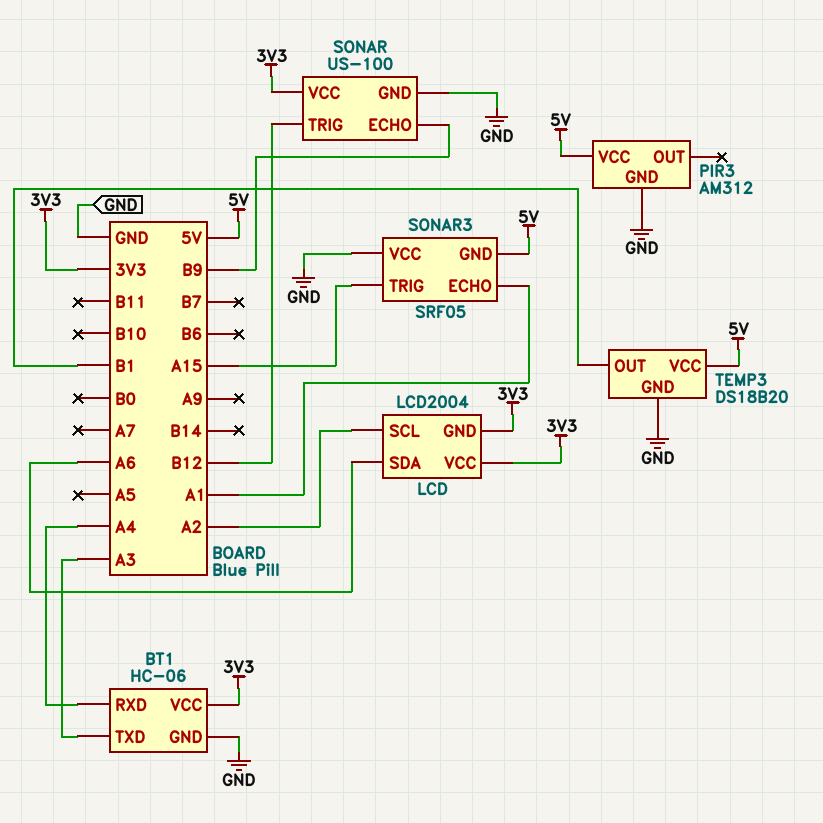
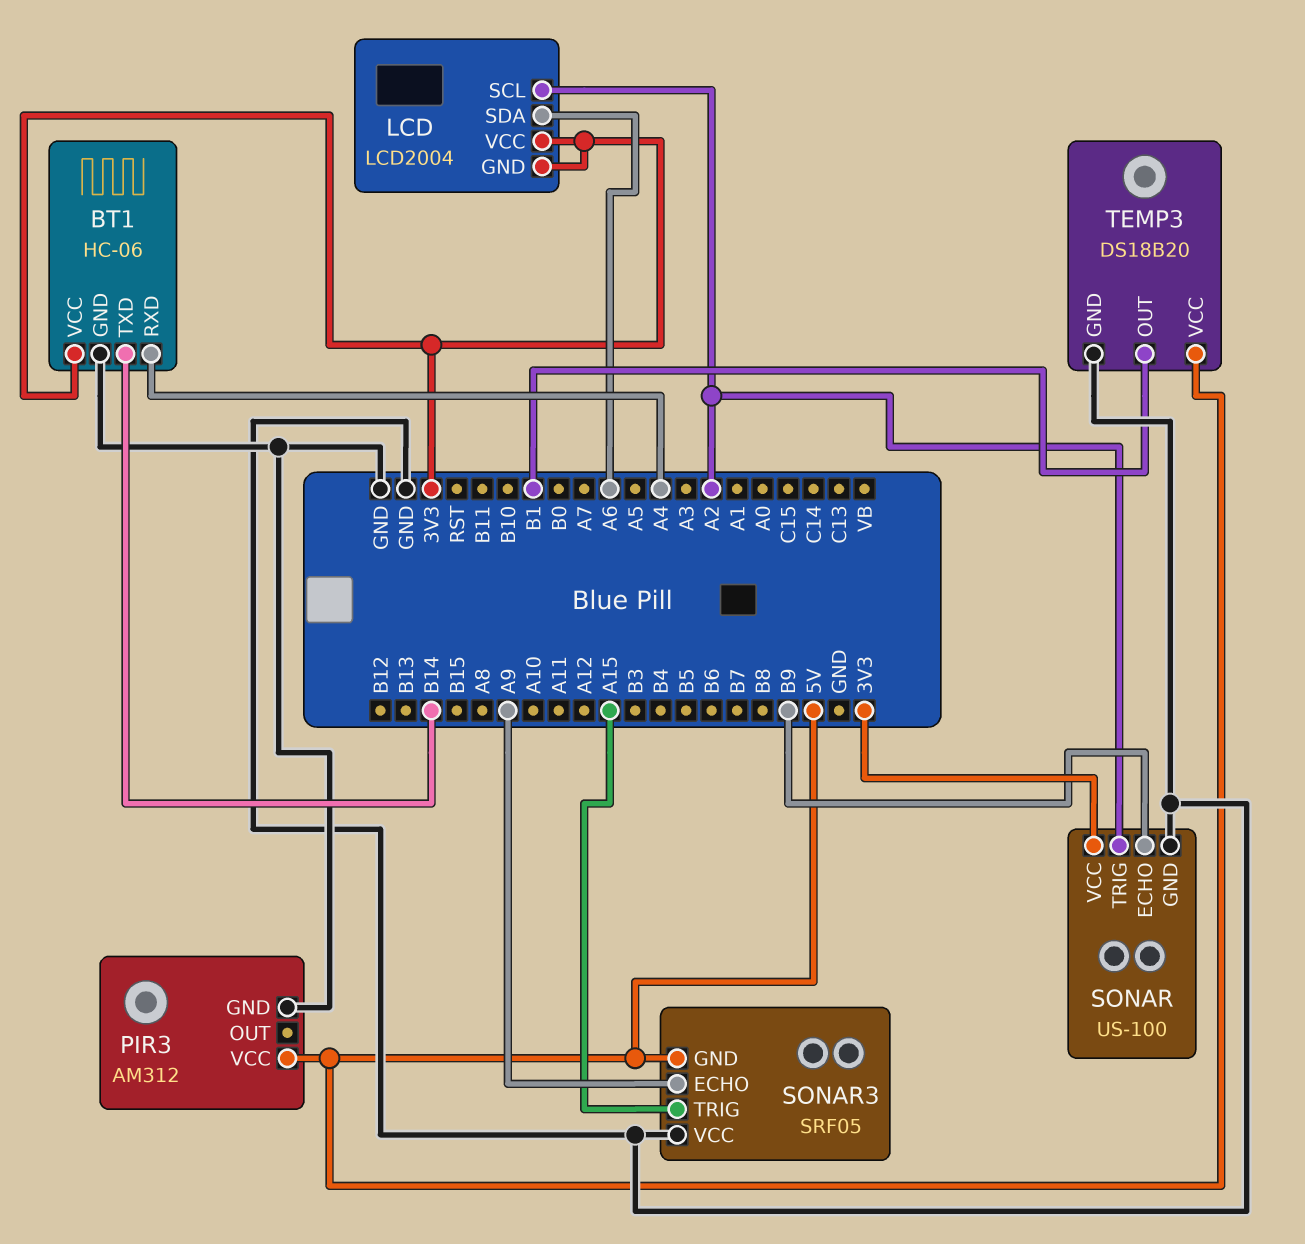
BT1 pin TXD: A3 -> B14
SONAR pin TRIG: B12 -> A2
SONAR3 pin ECHO: A1 -> A9

